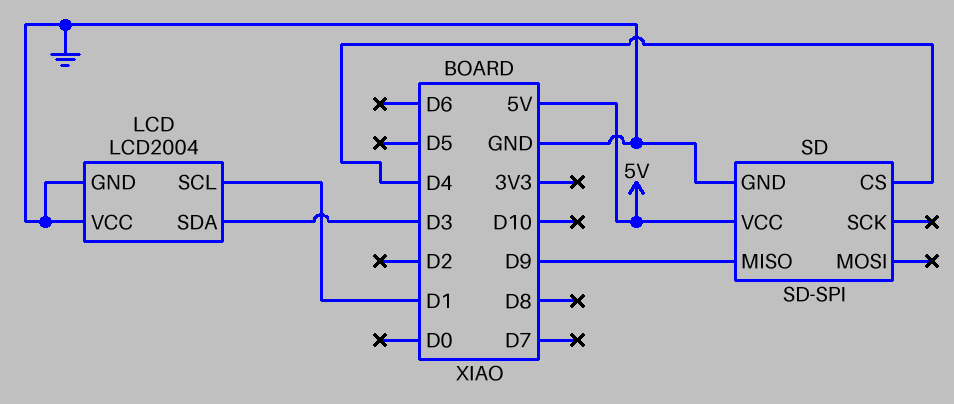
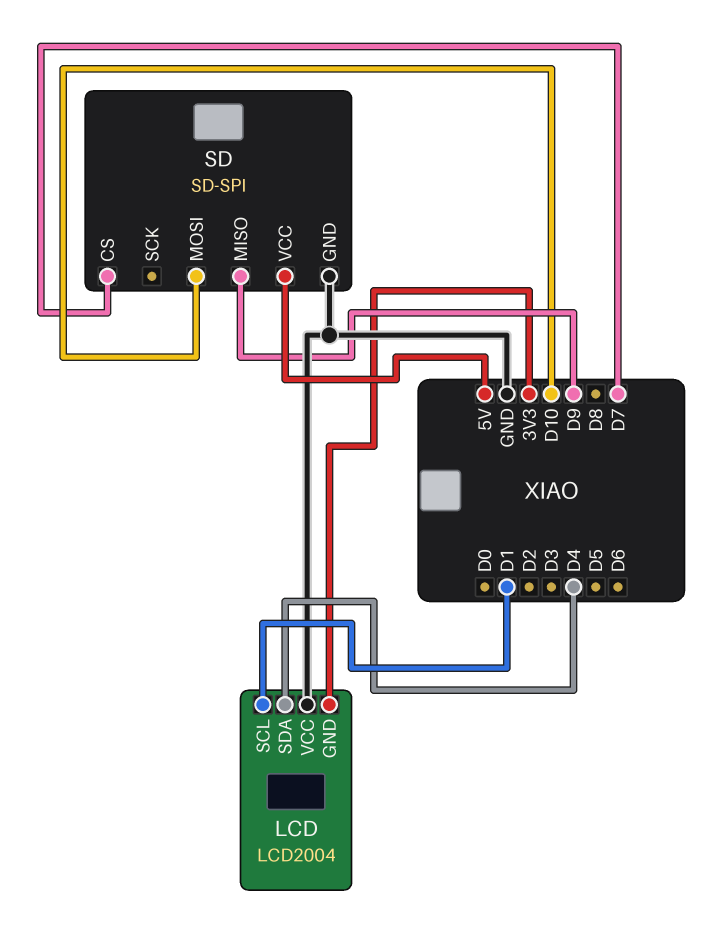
LCD pin GND: GND -> 3V3
LCD pin SDA: D3 -> D4
SD pin CS: D4 -> D7
SD pin MOSI: none -> D10

